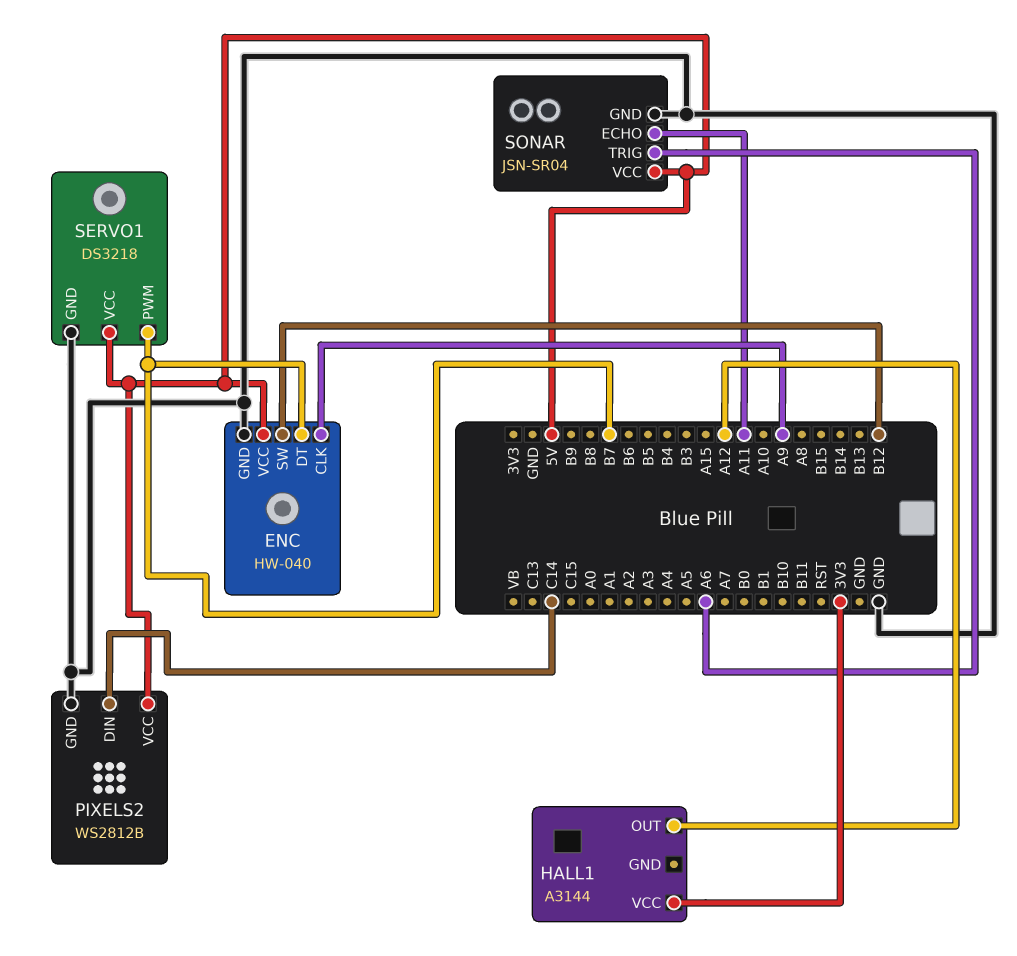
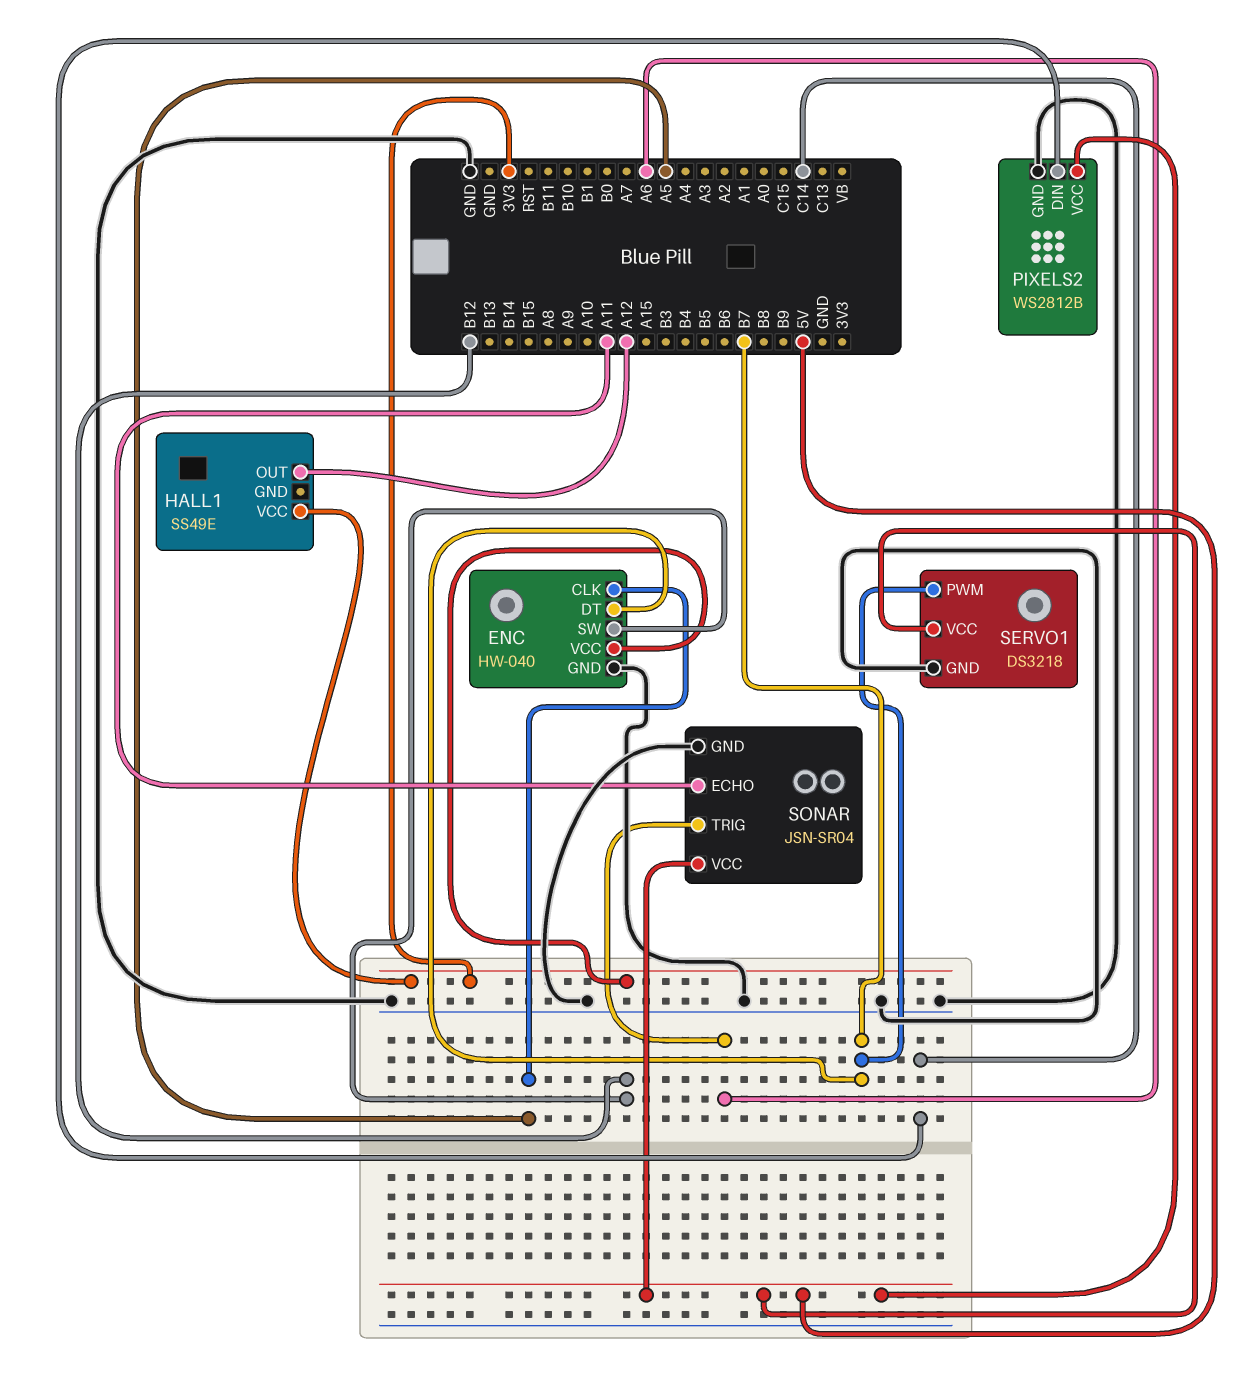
ENC pin CLK: A9 -> A5
ENC pin VCC: 5V -> 3V3
HALL1: A3144 -> SS49E

